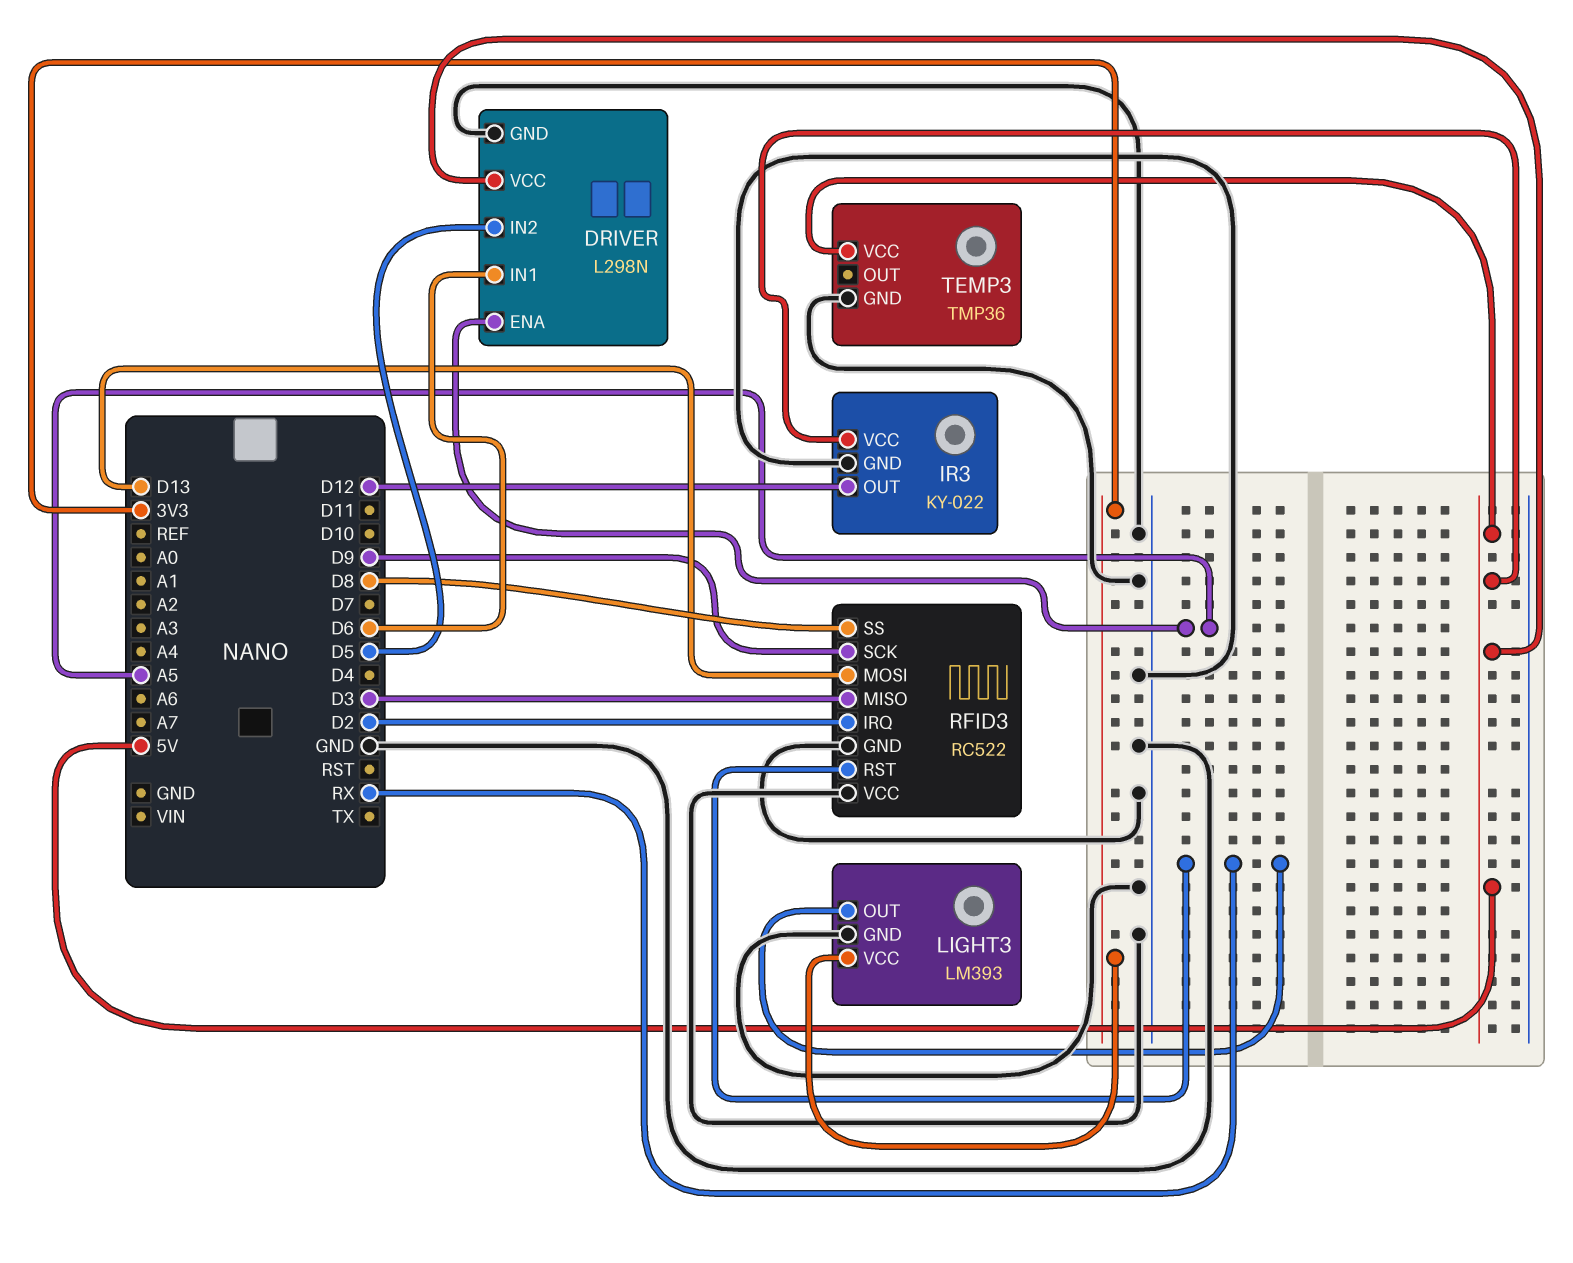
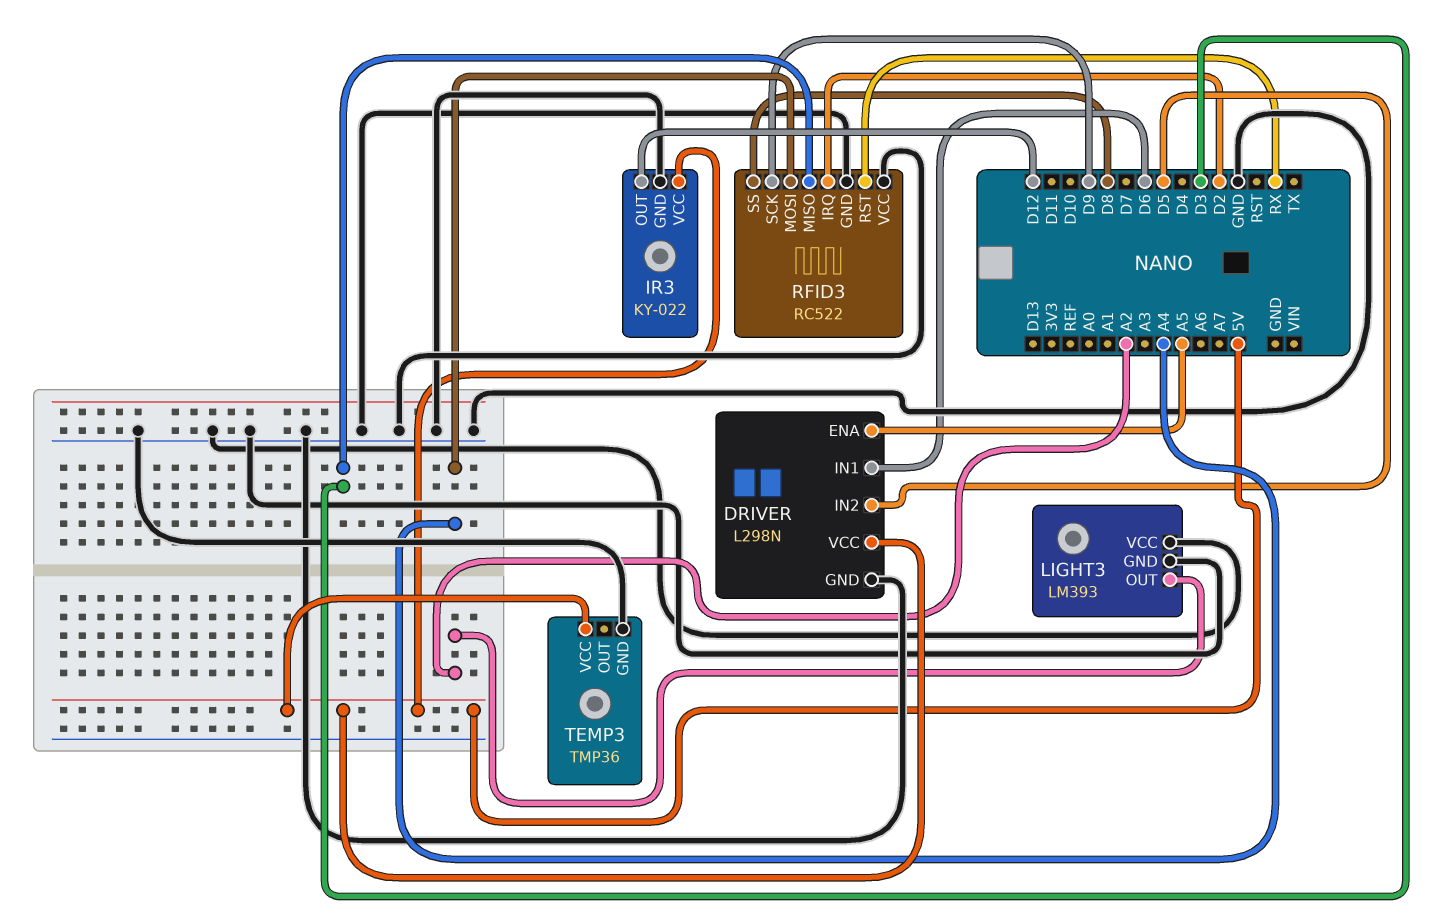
LIGHT3 pin OUT: RX -> A2
LIGHT3 pin VCC: 3V3 -> GND
RFID3 pin MOSI: D13 -> A4

